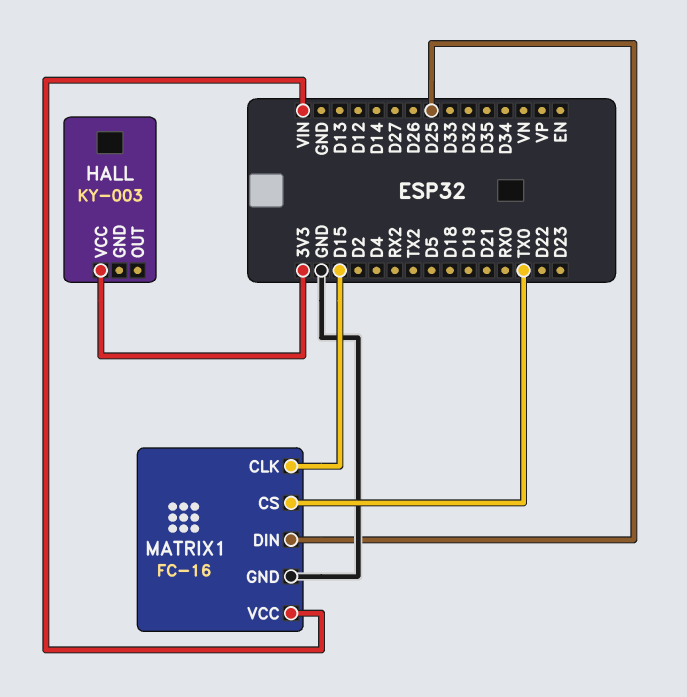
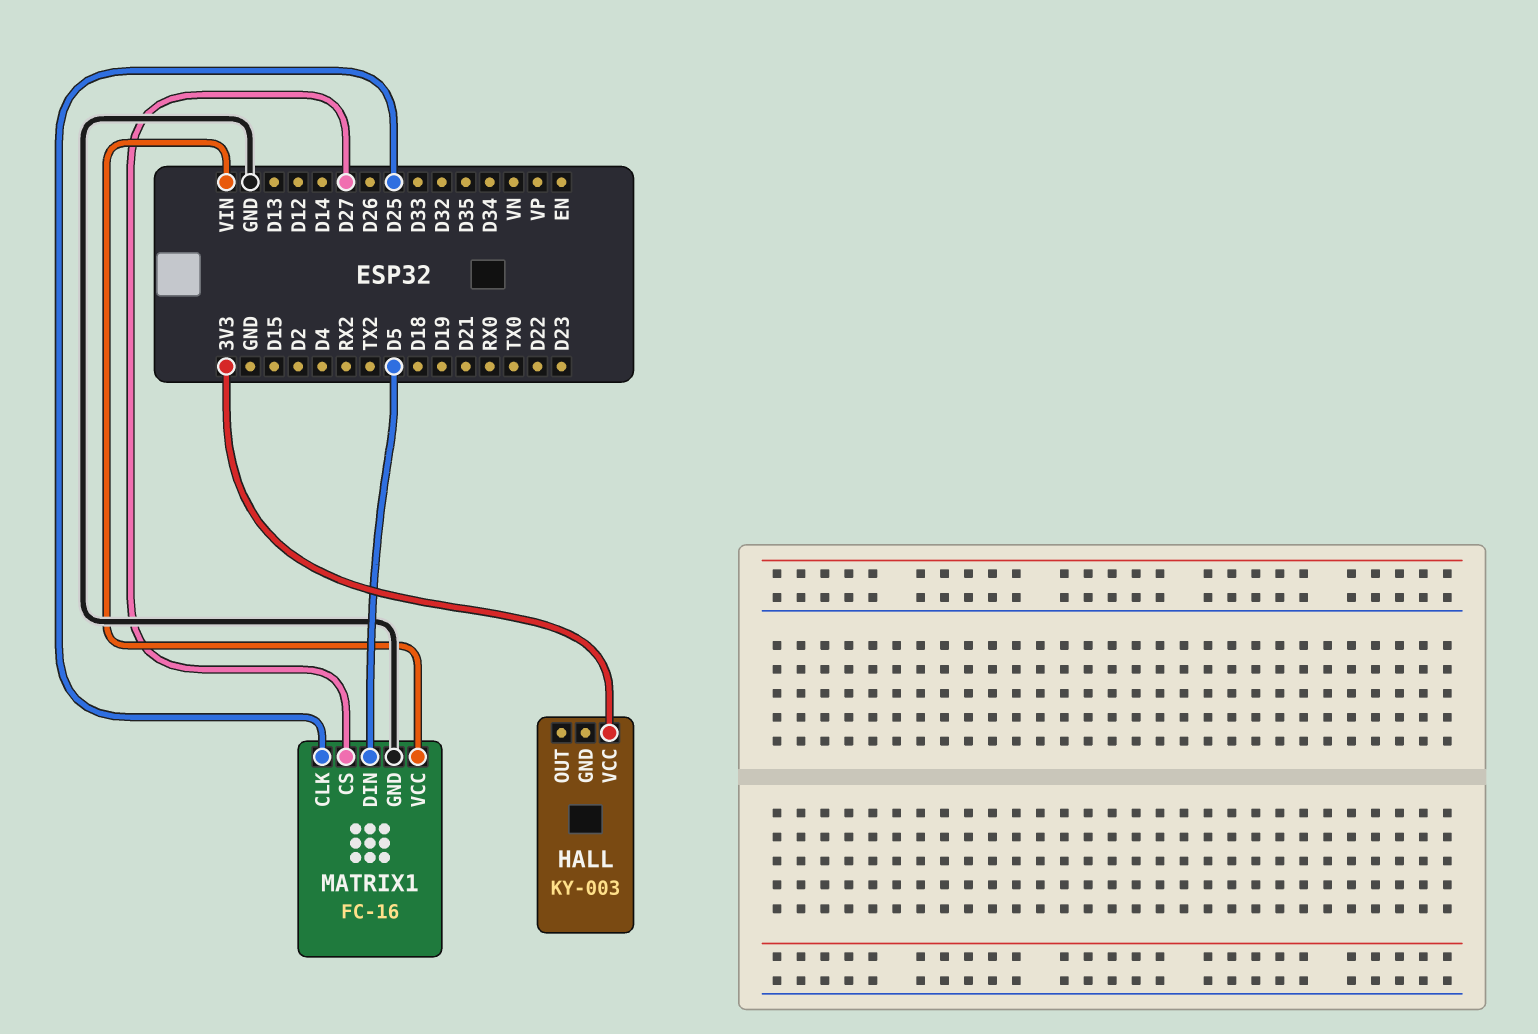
MATRIX1 pin CLK: D15 -> D25
MATRIX1 pin CS: TX0 -> D27
MATRIX1 pin DIN: D25 -> D5

